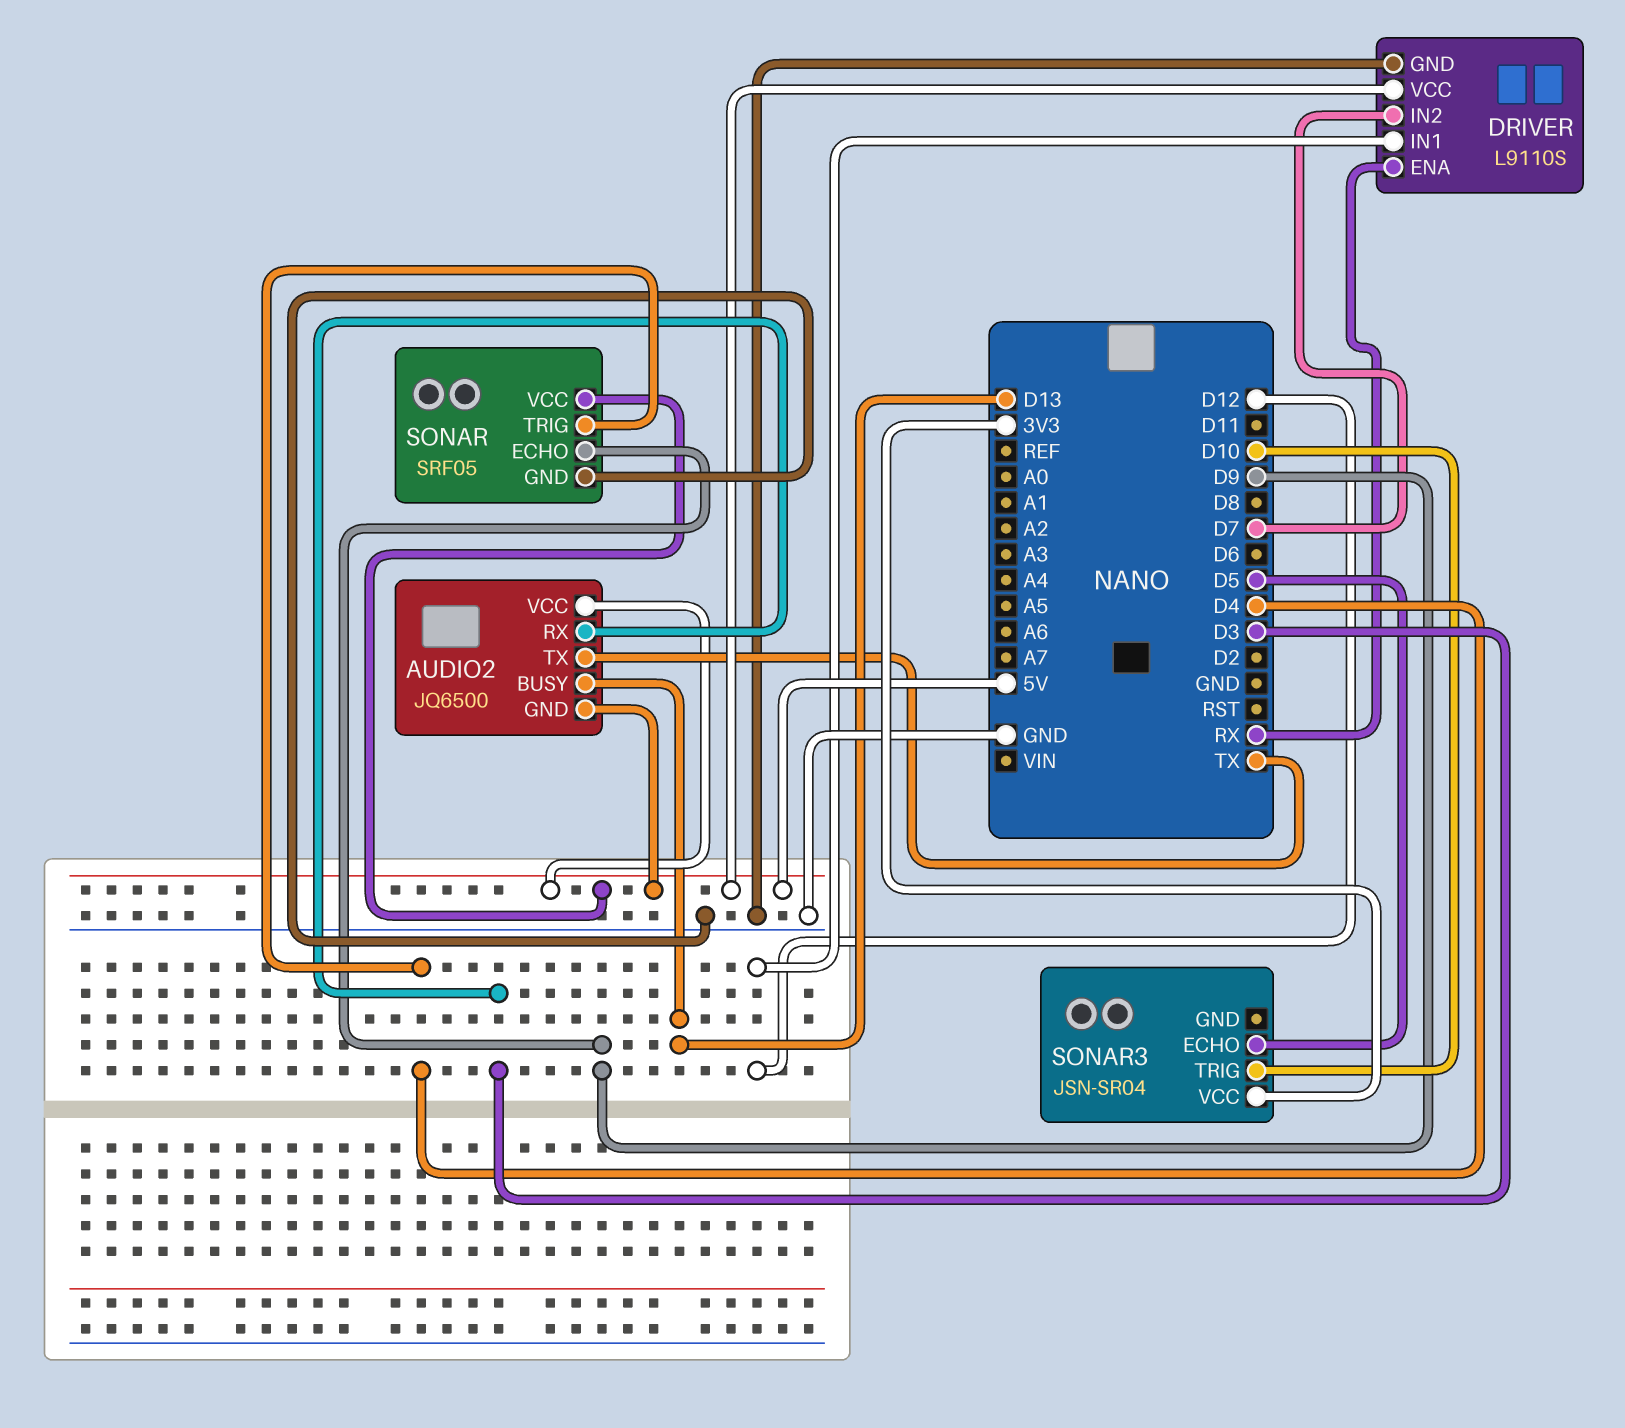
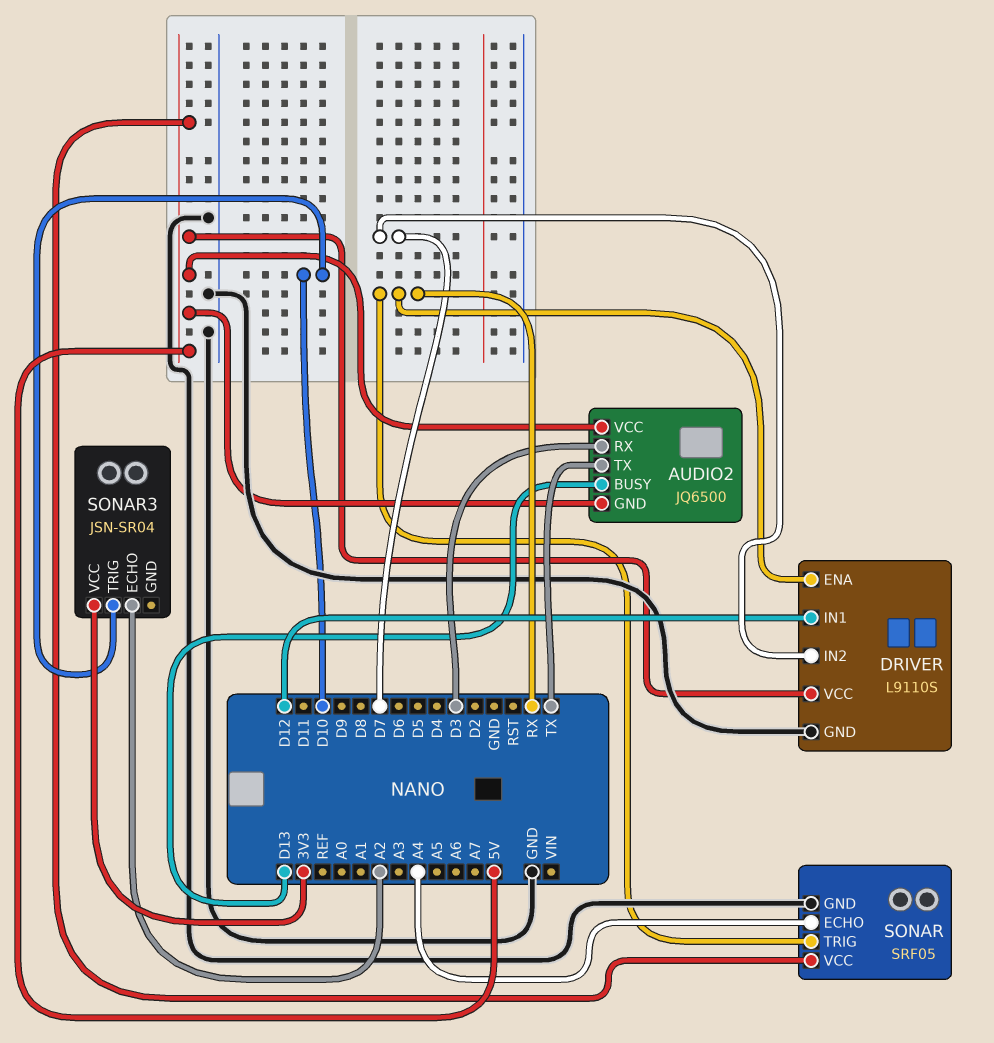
SONAR pin ECHO: D9 -> A4
SONAR pin TRIG: D4 -> RX
SONAR3 pin ECHO: D5 -> A2

